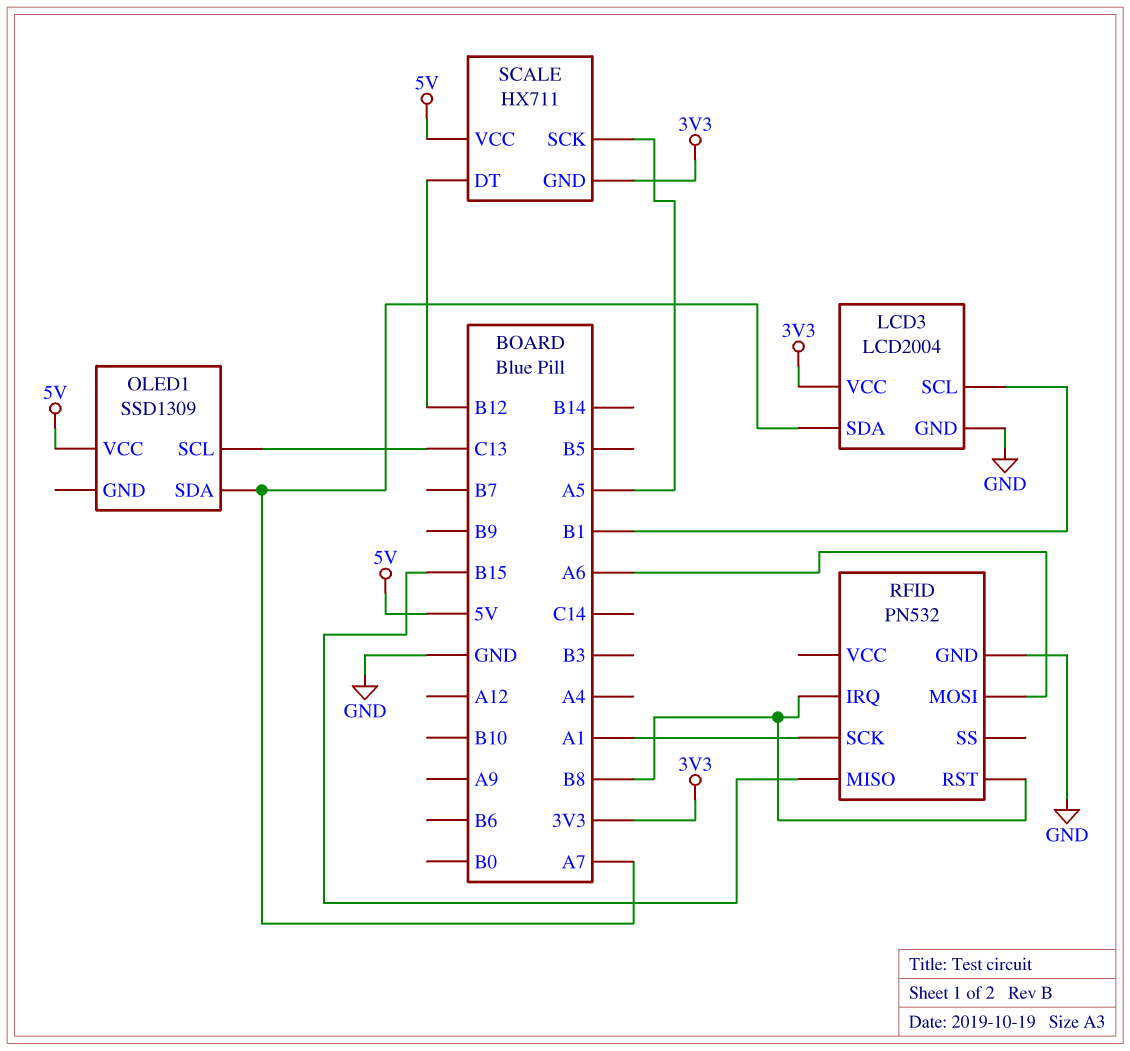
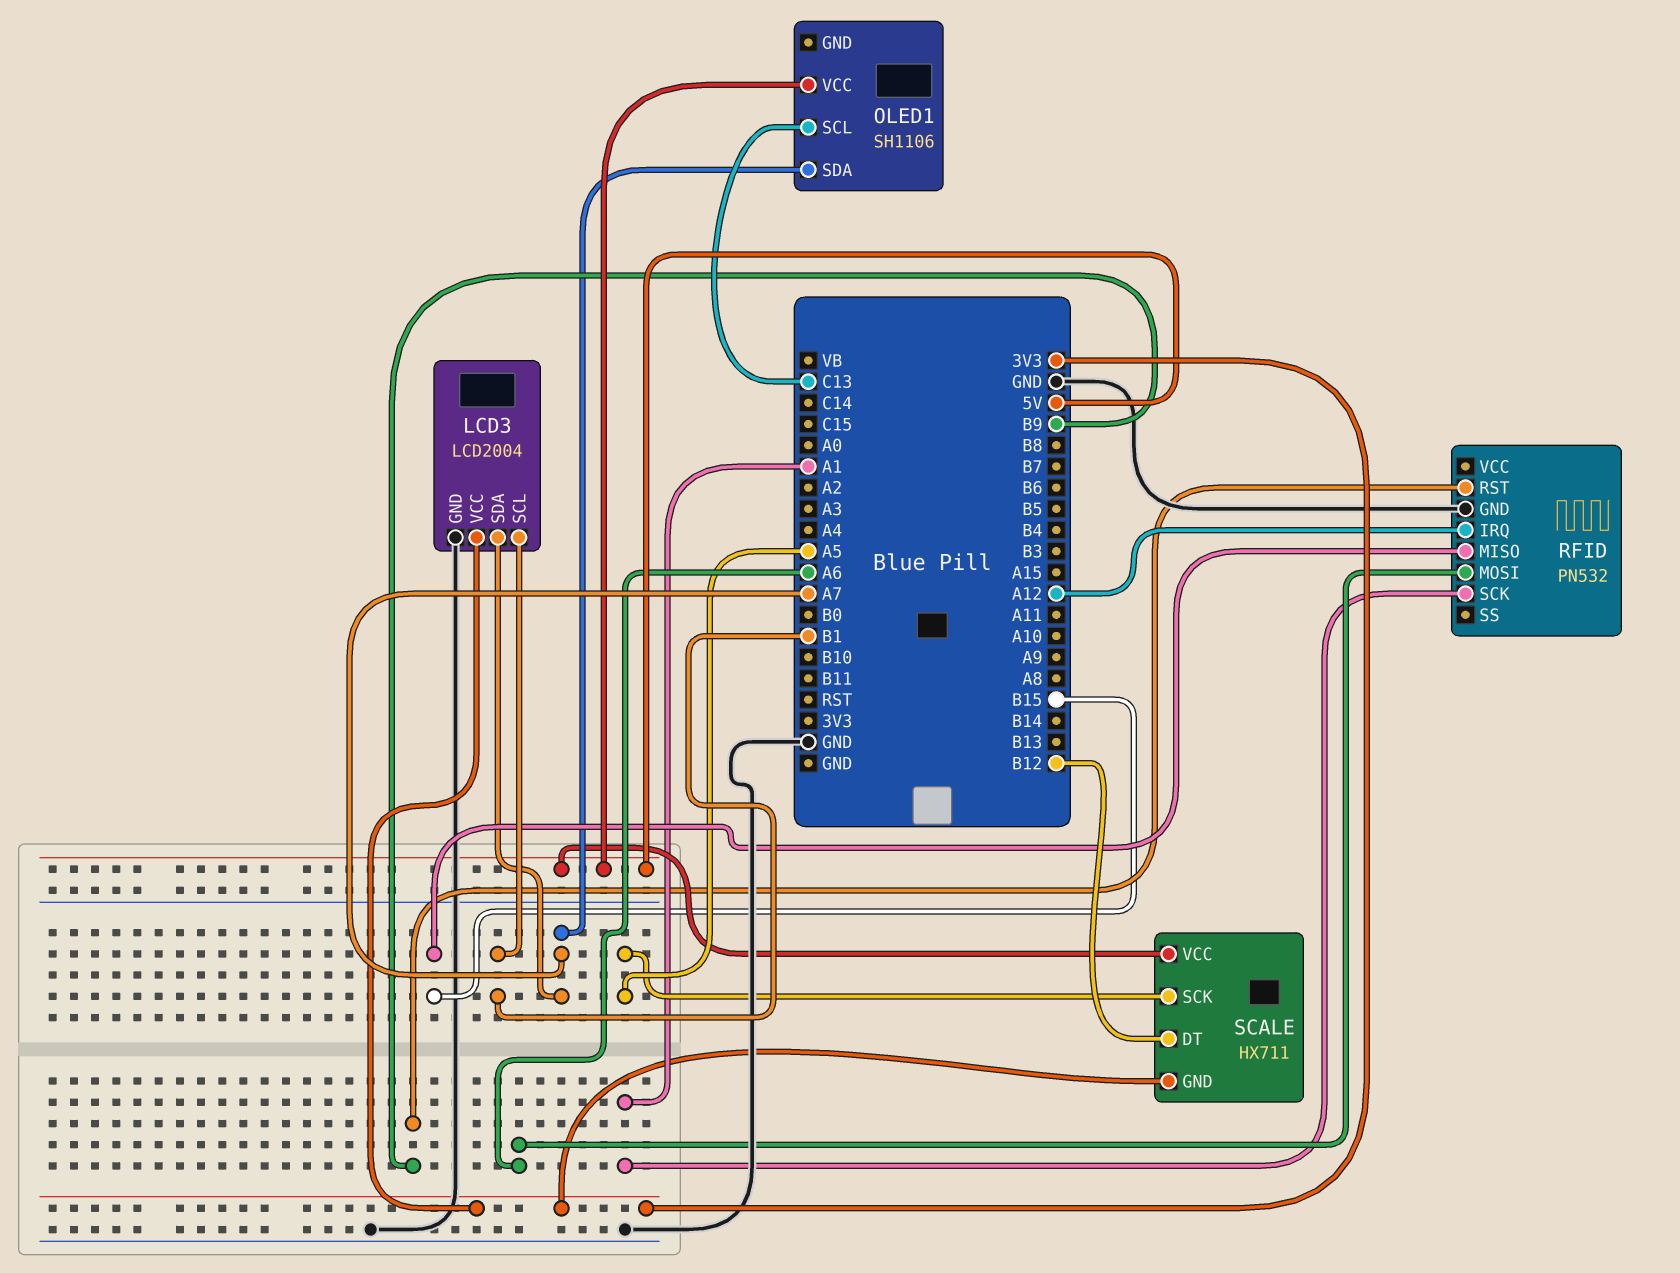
OLED1: SSD1309 -> SH1106
RFID pin IRQ: B8 -> A12
RFID pin RST: B8 -> B9

